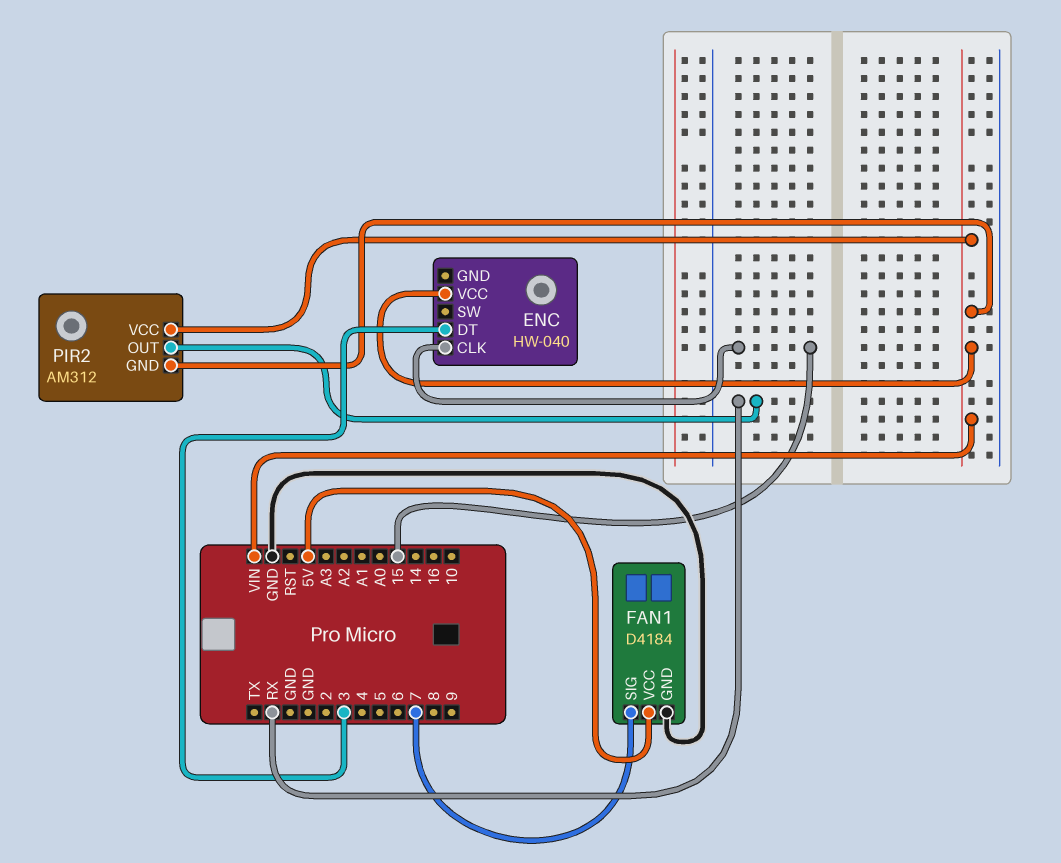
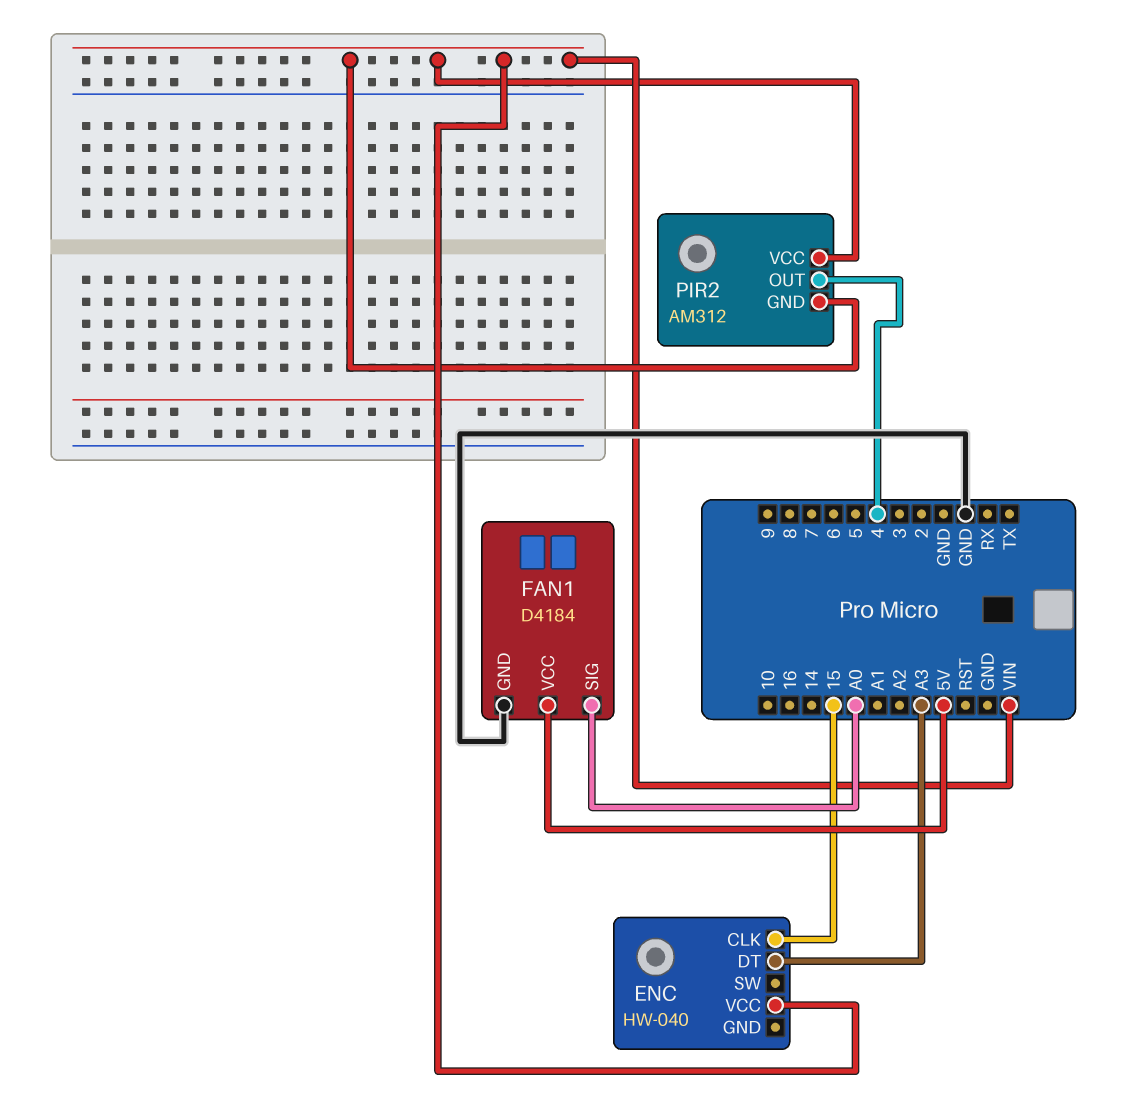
ENC pin DT: 3 -> A3
FAN1 pin SIG: 7 -> A0
PIR2 pin OUT: RX -> 4

